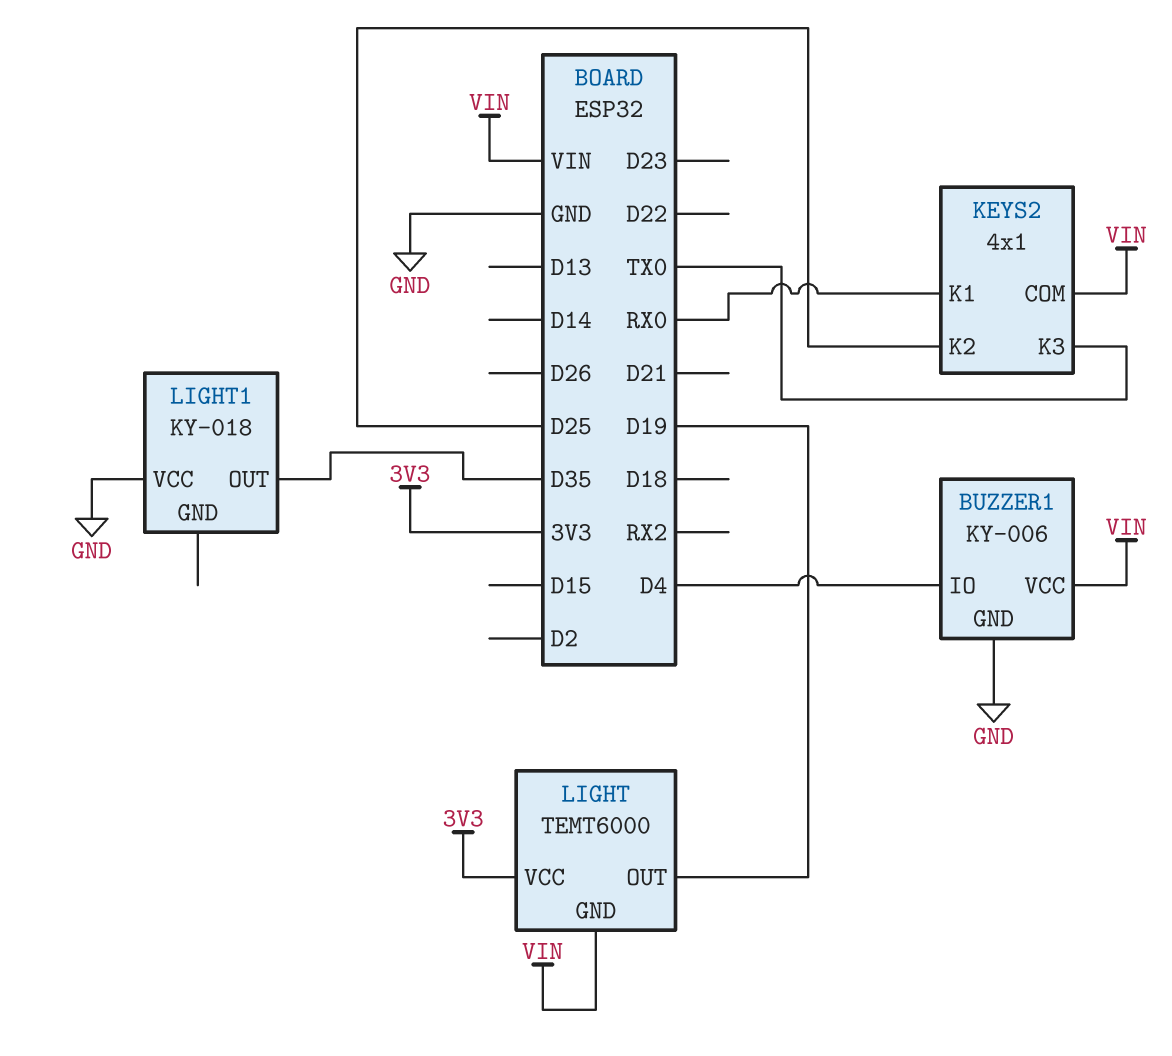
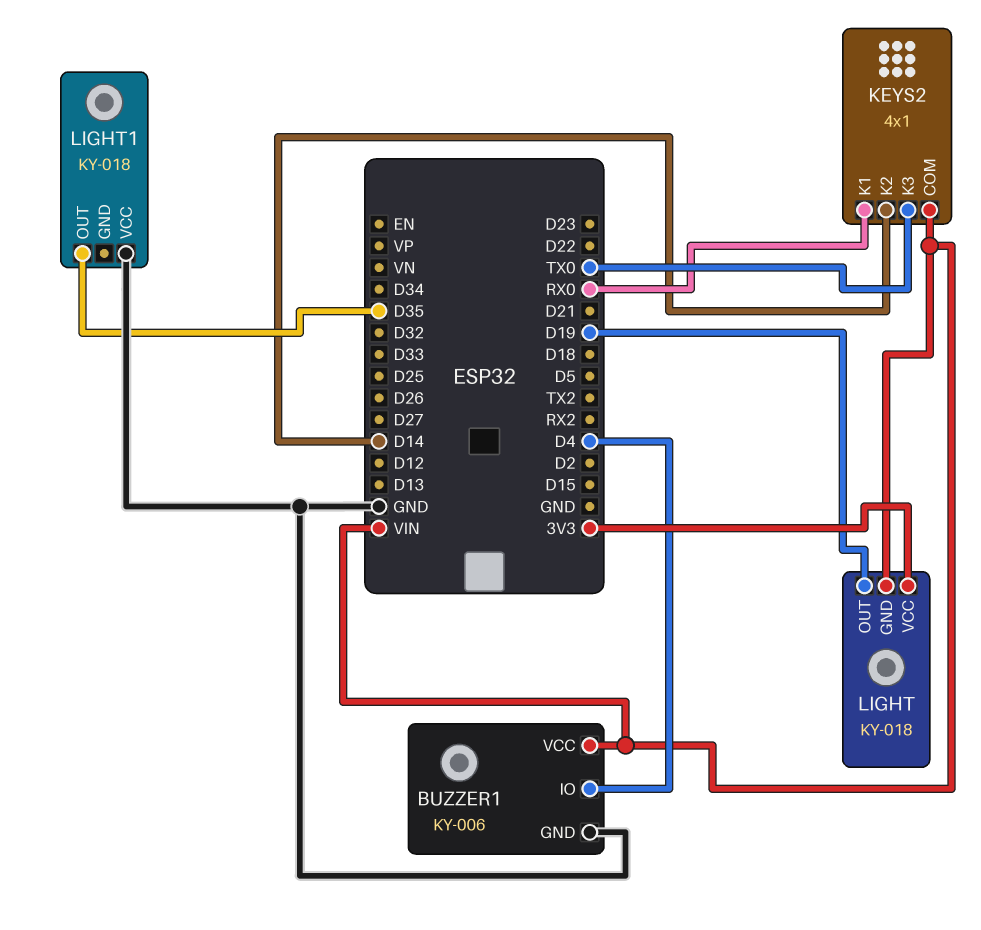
KEYS2 pin K2: D25 -> D14
LIGHT: TEMT6000 -> KY-018

